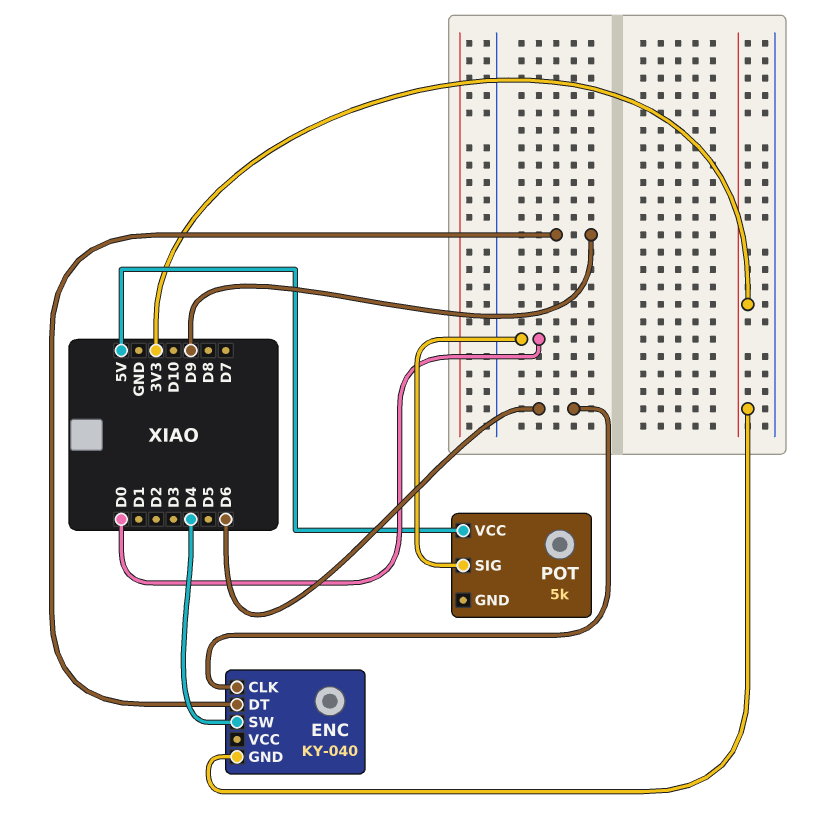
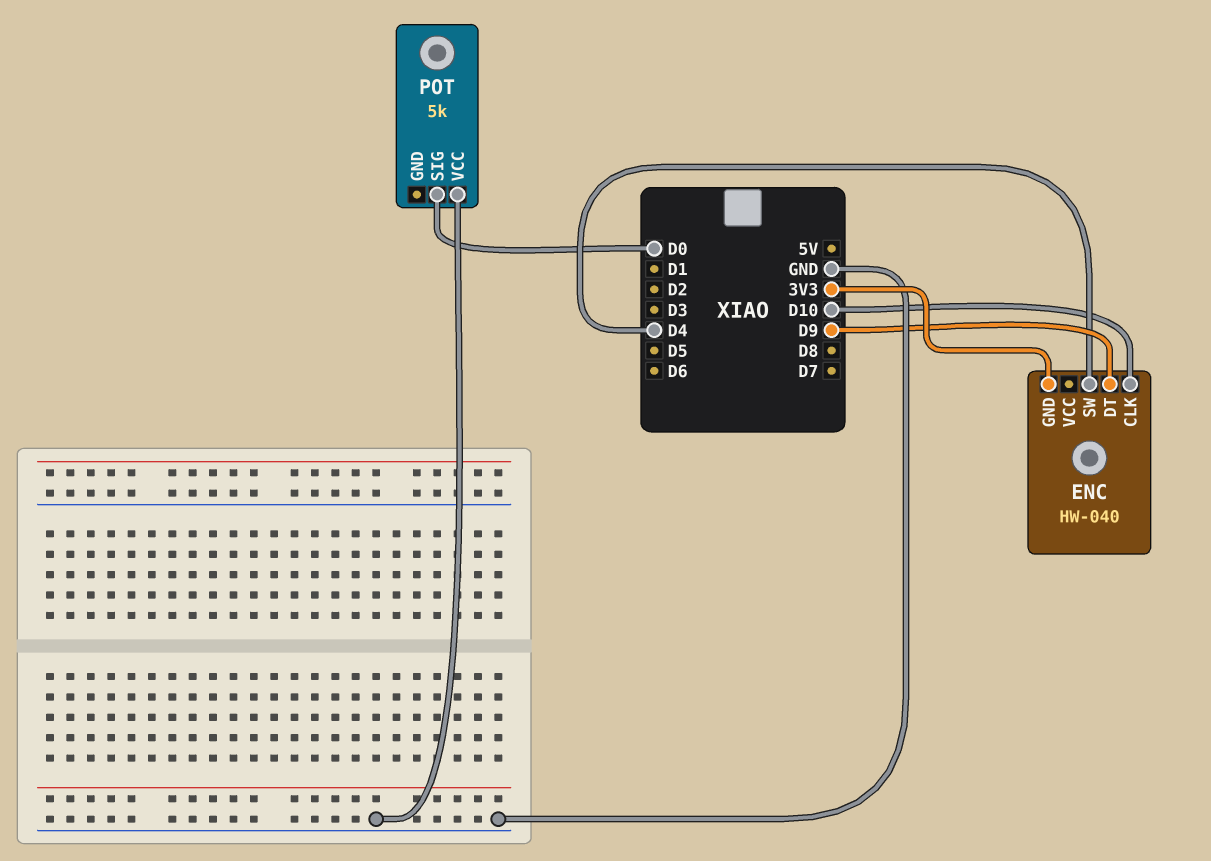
ENC: KY-040 -> HW-040
ENC pin CLK: D6 -> D10
POT pin VCC: 5V -> GND

